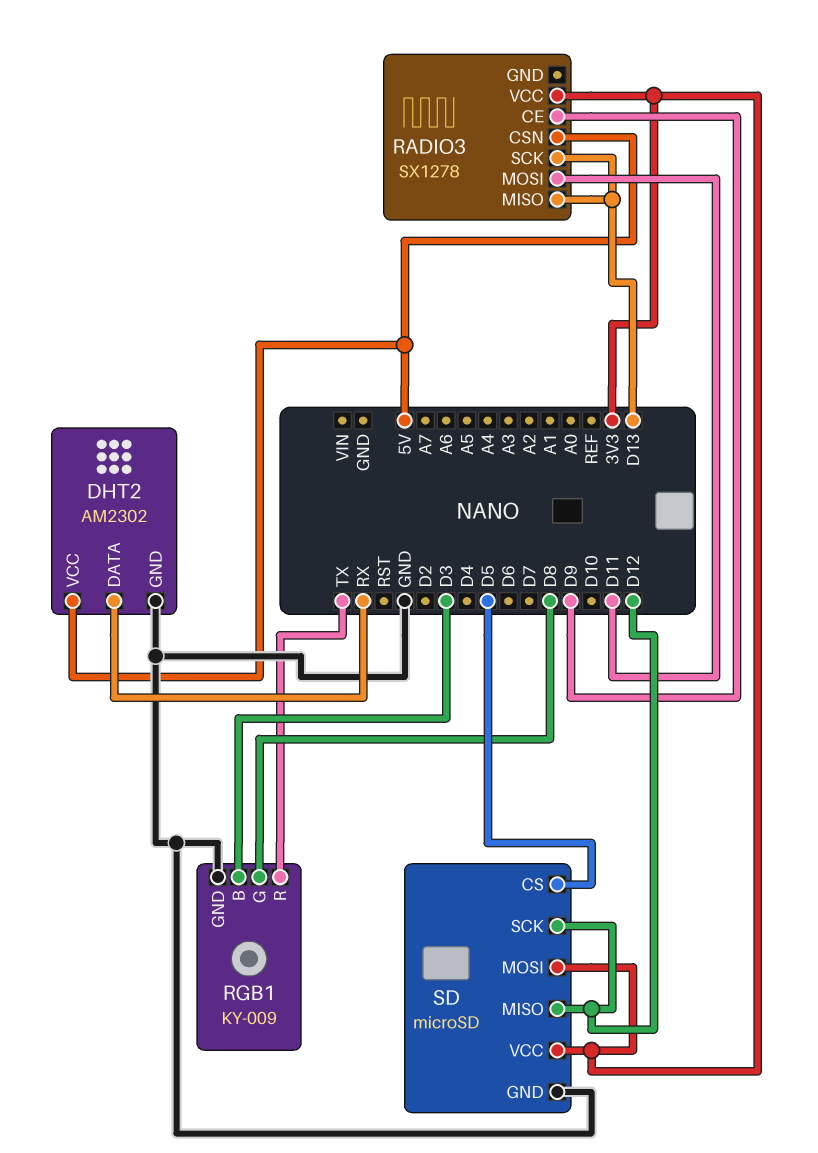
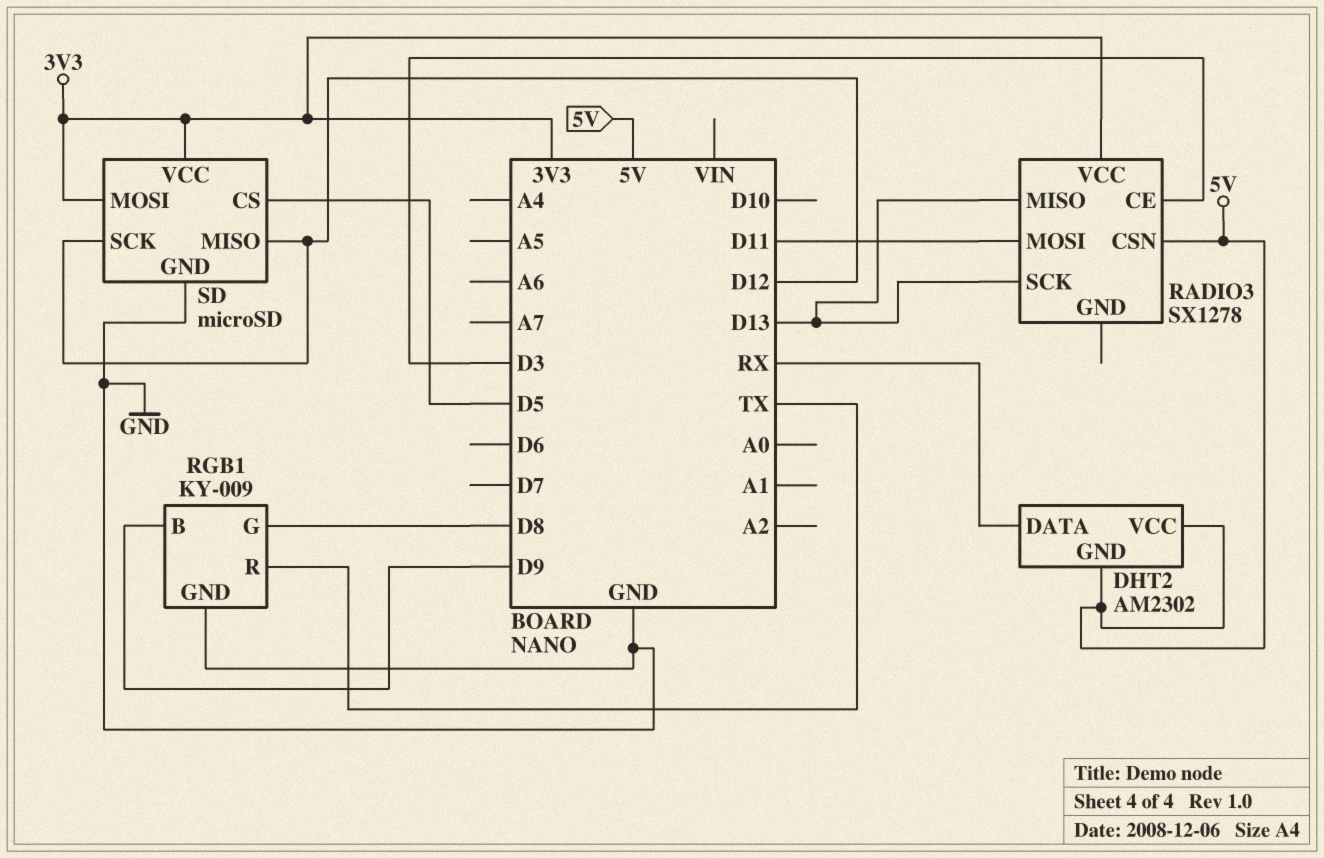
DHT2 pin GND: GND -> 5V
RADIO3 pin CE: D9 -> D3
RGB1 pin B: D3 -> D9

